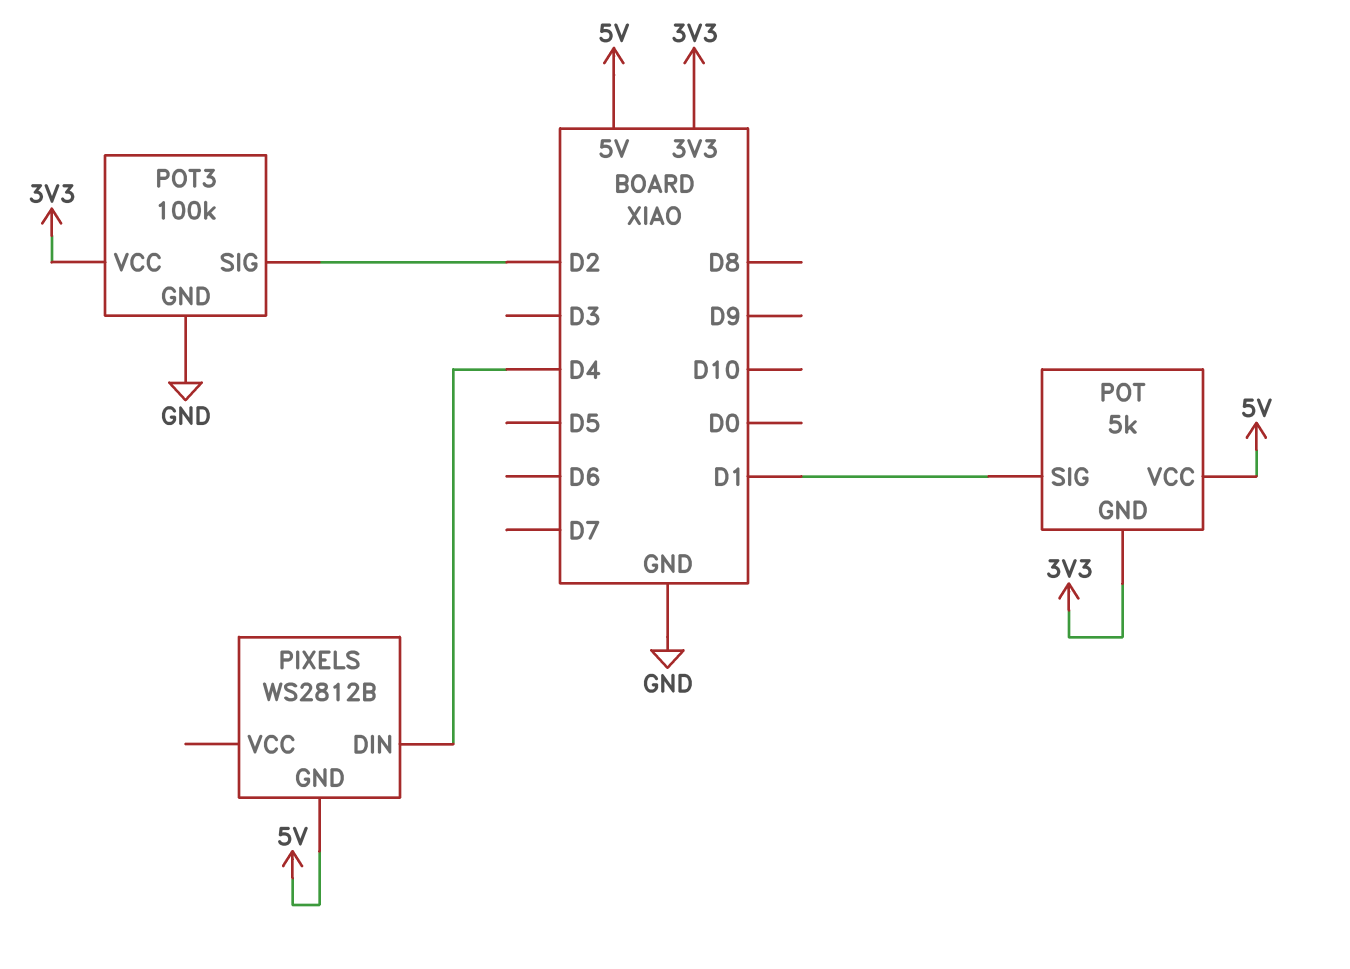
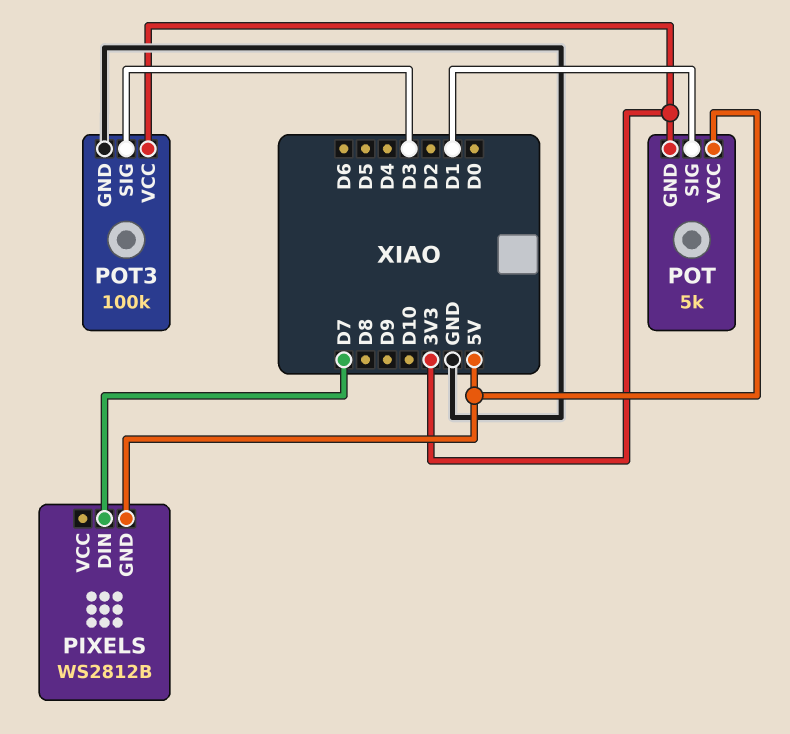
PIXELS pin DIN: D4 -> D7
POT3 pin SIG: D2 -> D3

